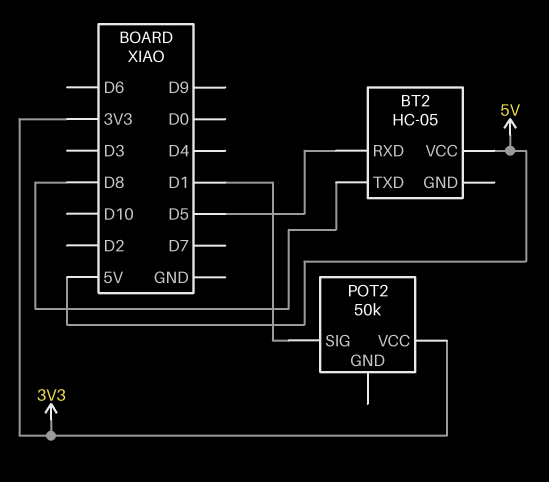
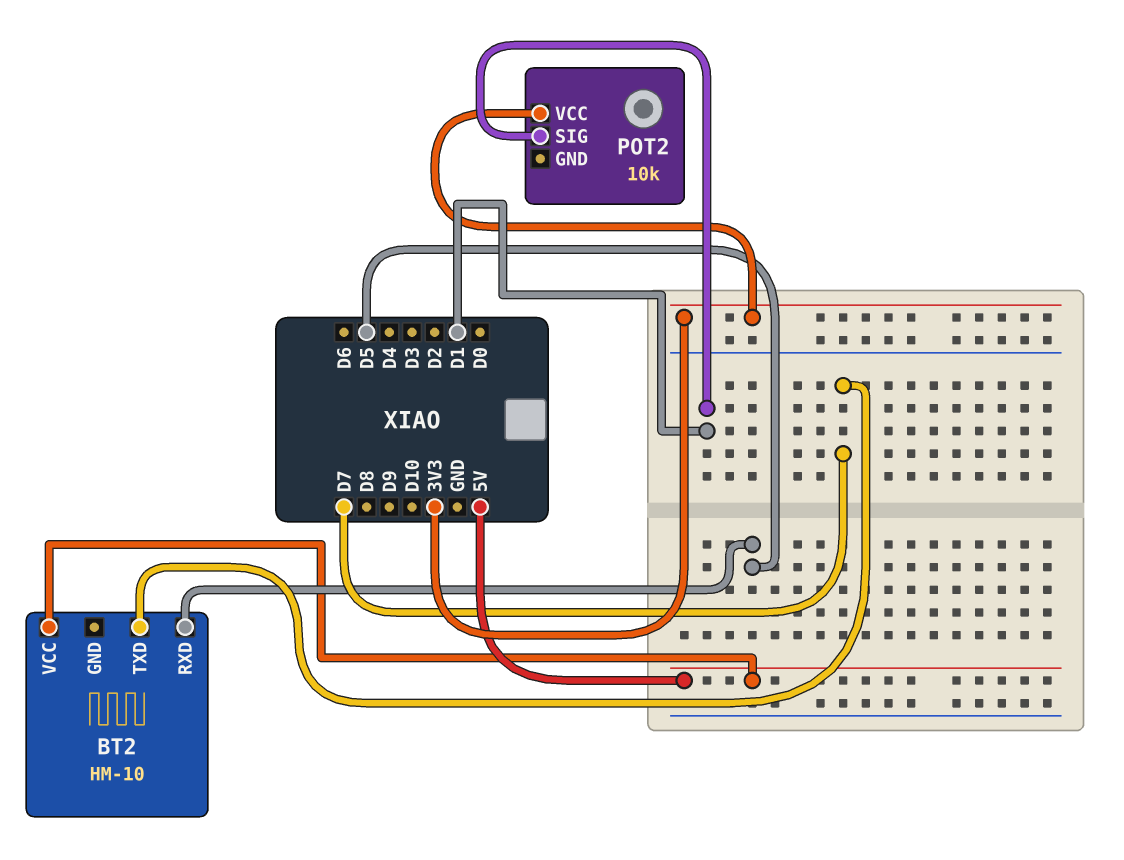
BT2: HC-05 -> HM-10
BT2 pin TXD: D8 -> D7
POT2: 50k -> 10k

